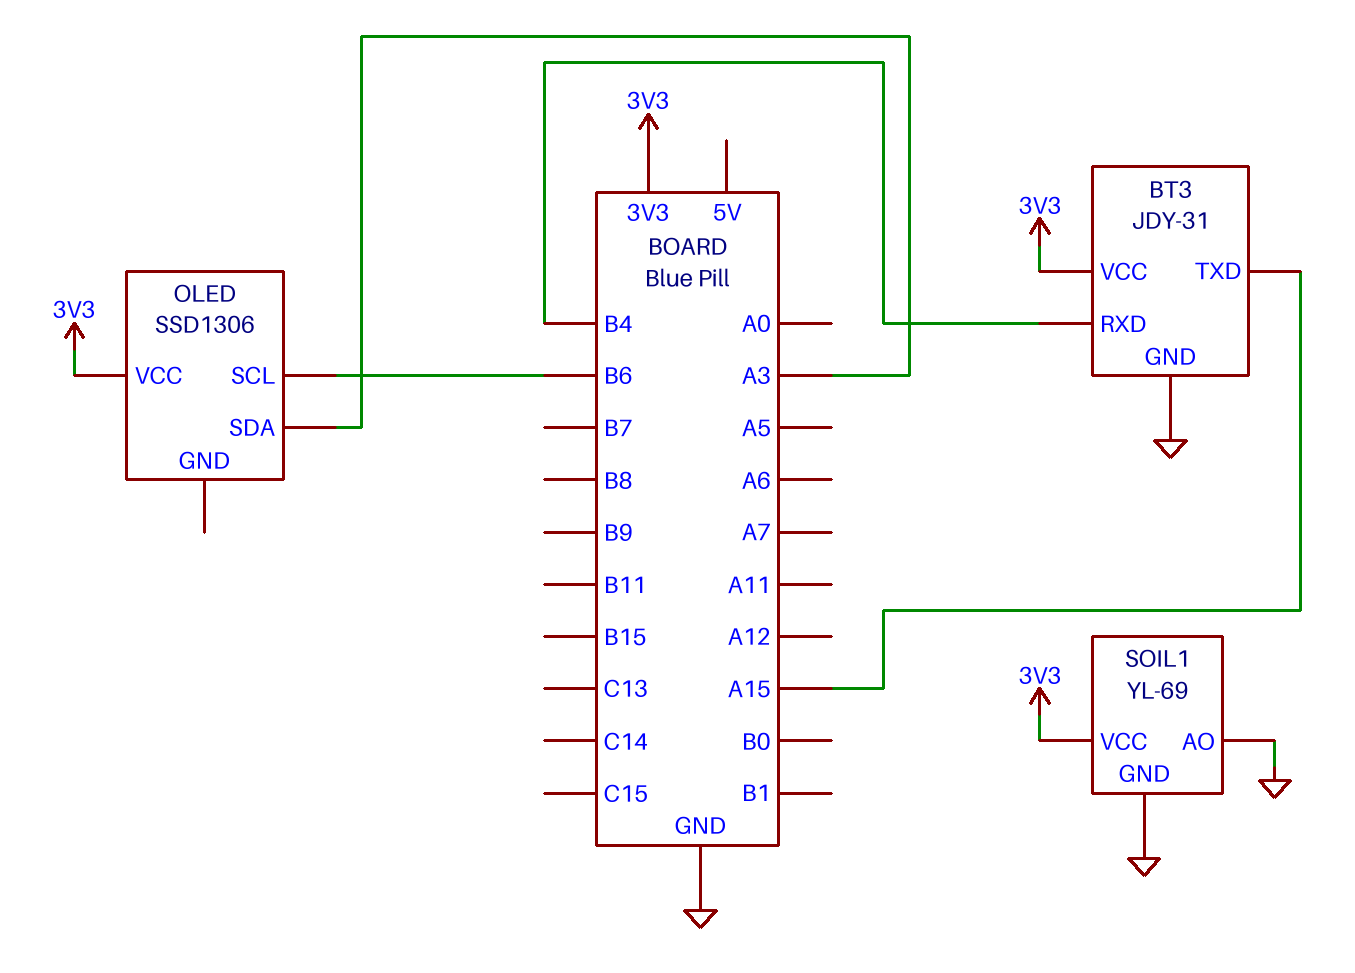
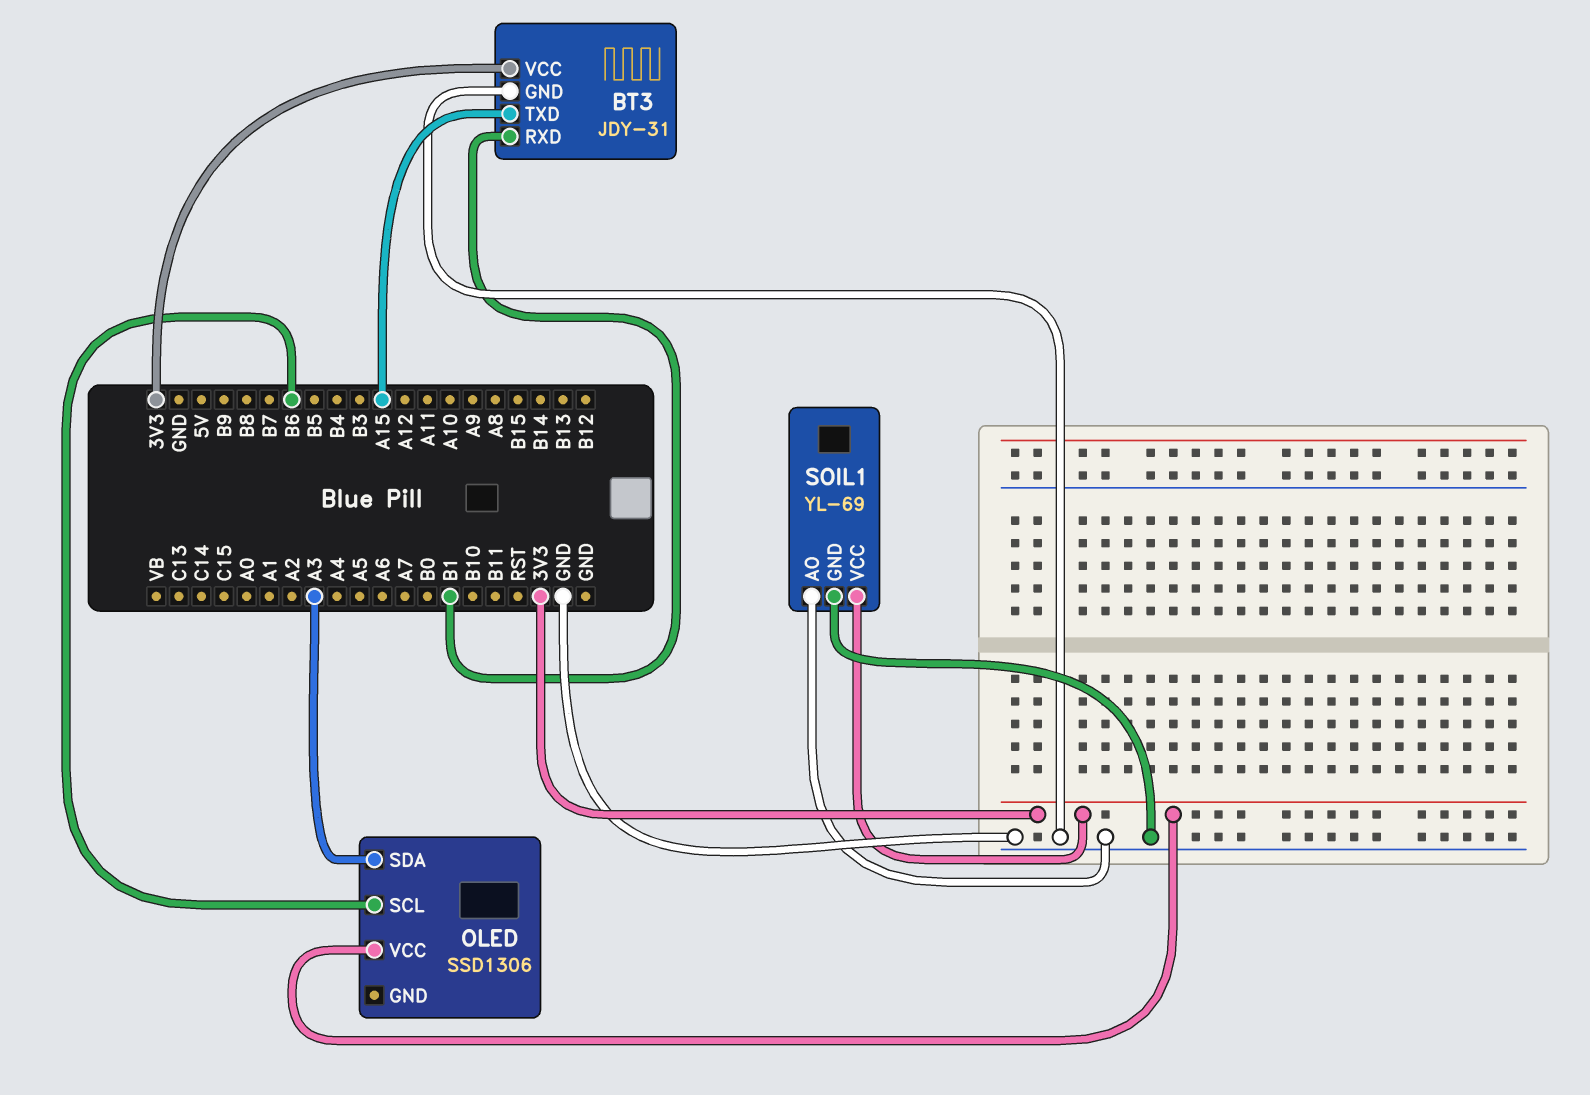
BT3 pin RXD: B4 -> B1

